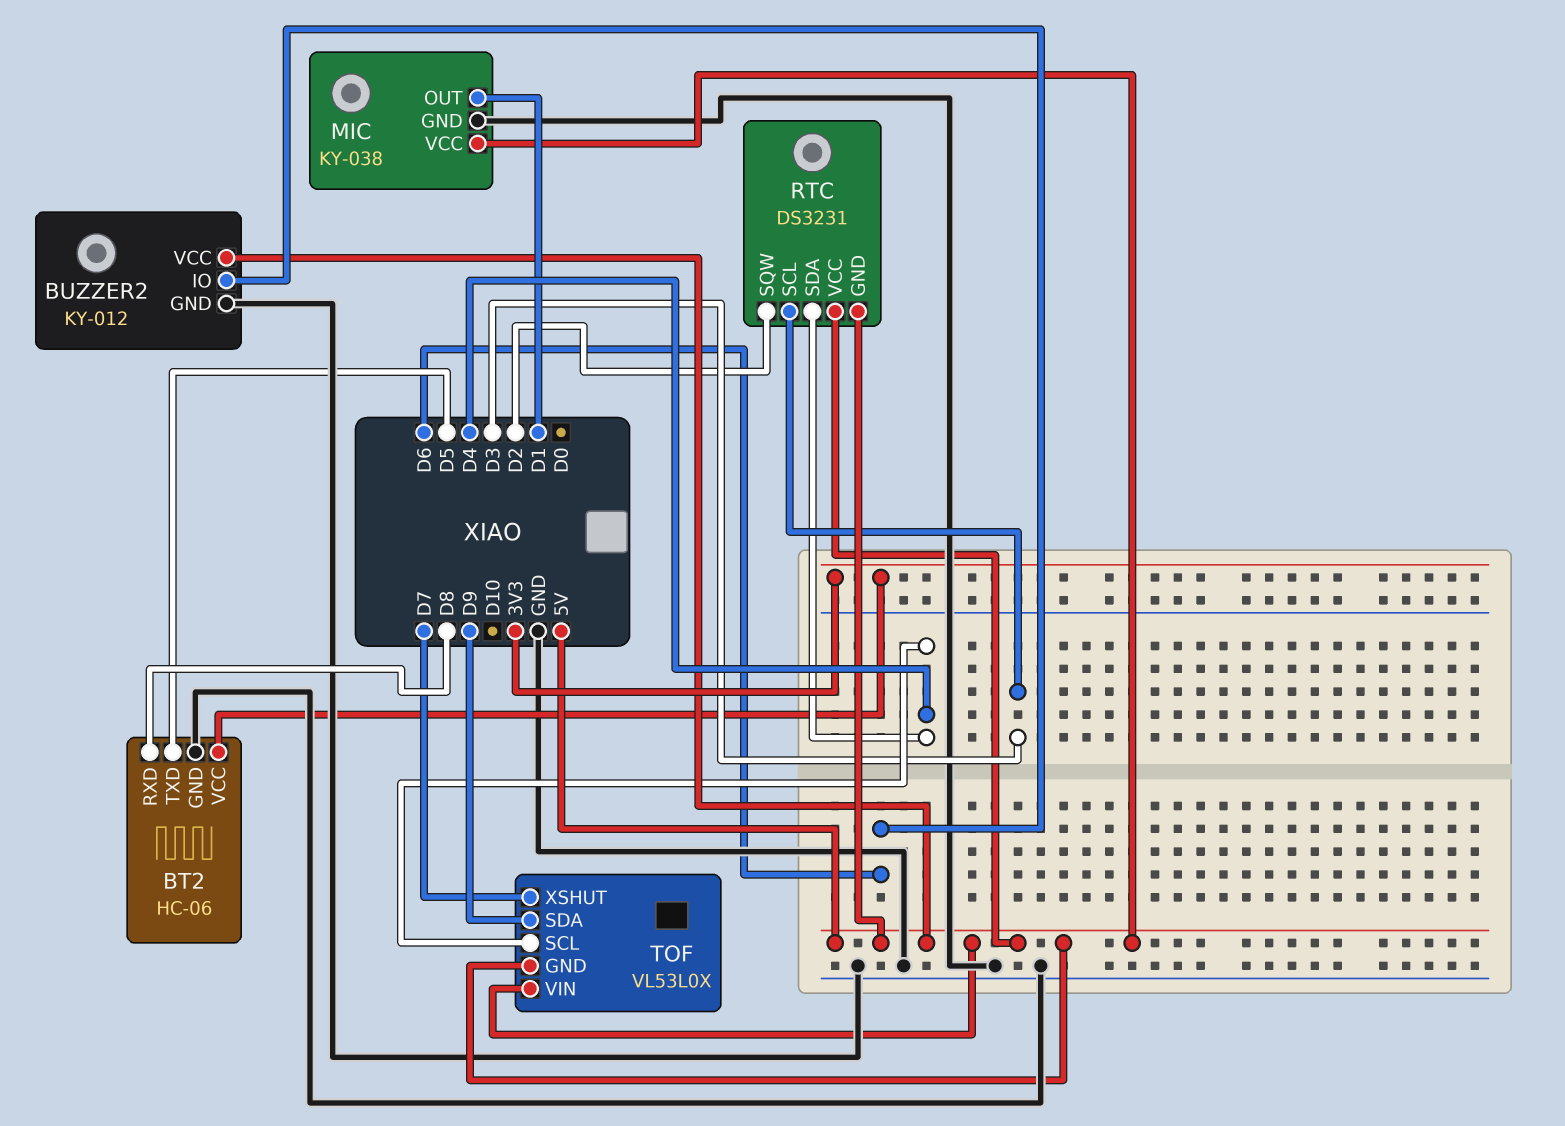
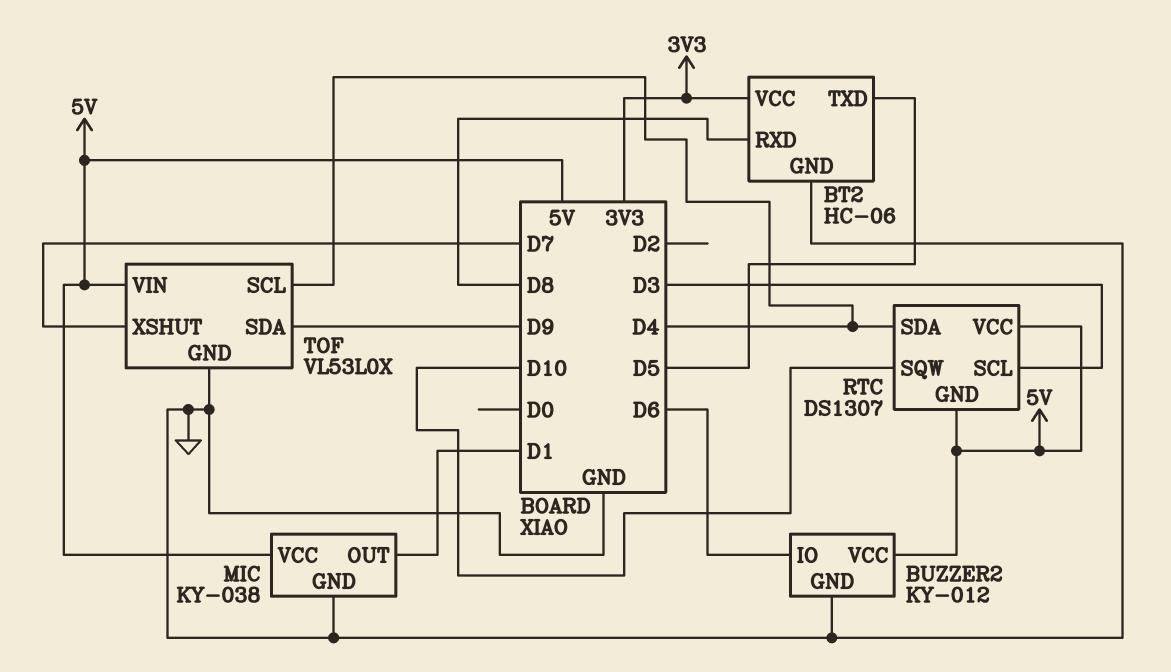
RTC: DS3231 -> DS1307
RTC pin SQW: D2 -> D10
TOF pin GND: 5V -> GND

